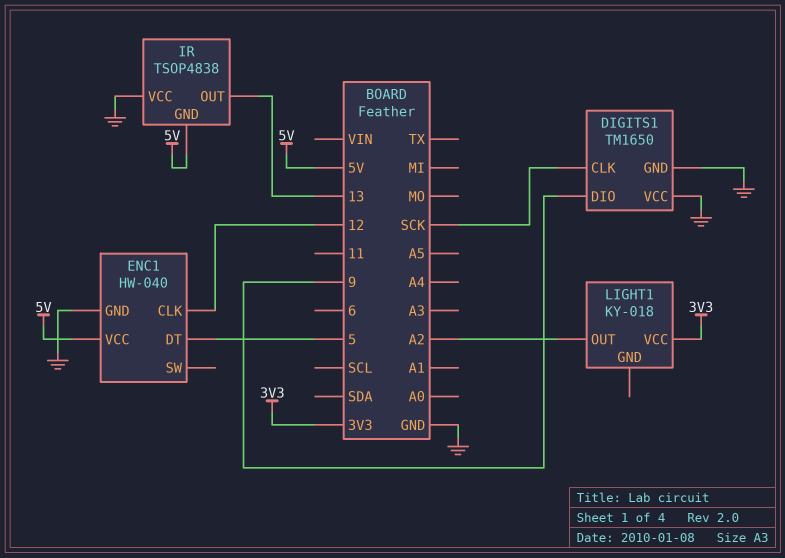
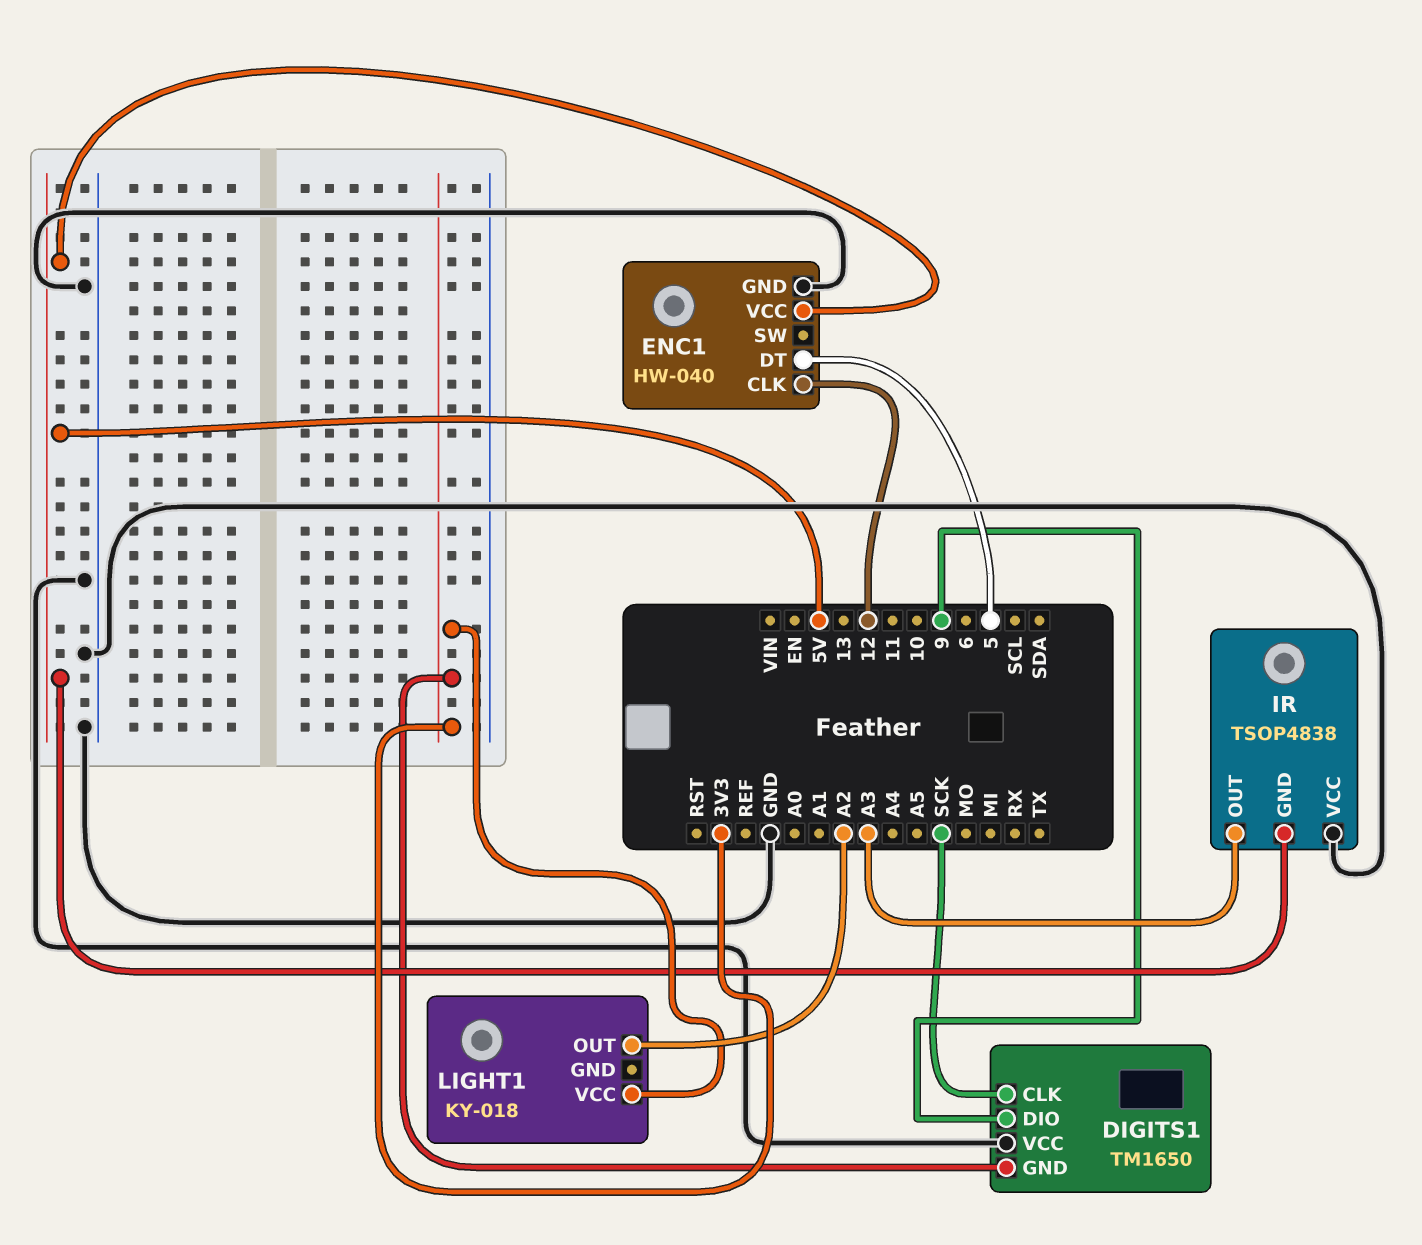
DIGITS1 pin GND: GND -> 3V3
IR pin OUT: 13 -> A3

